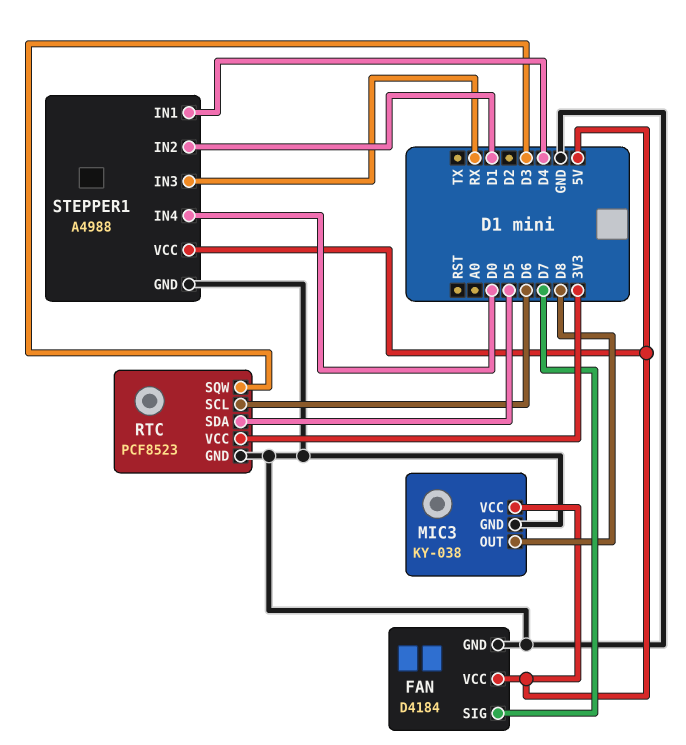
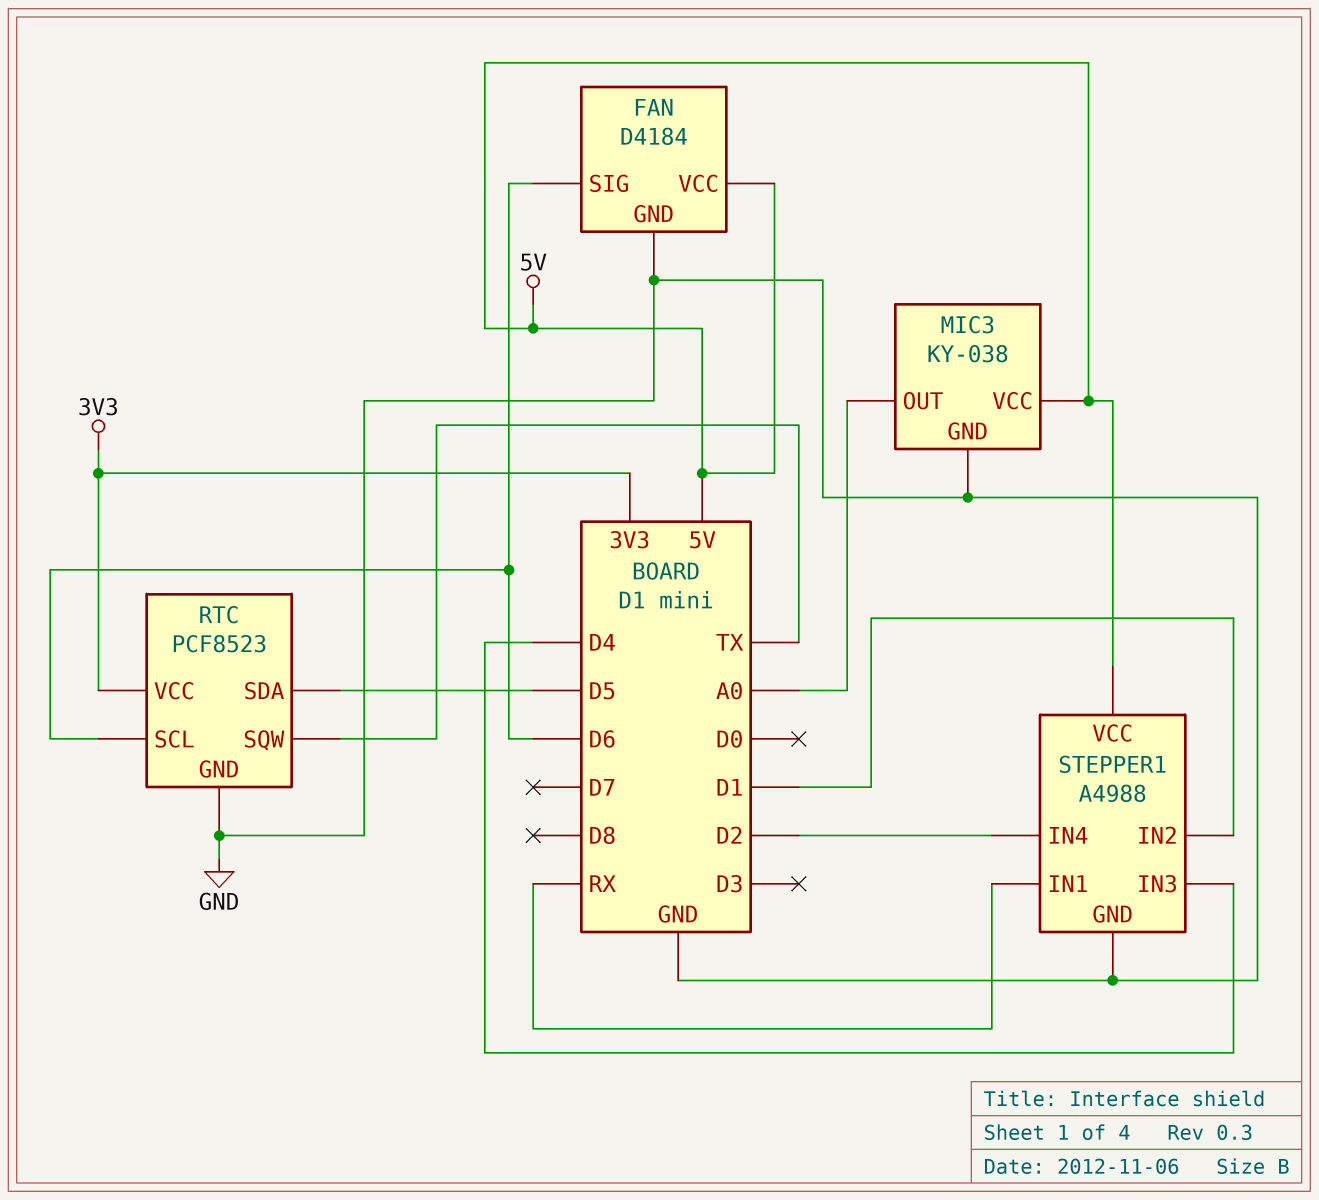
FAN pin SIG: D7 -> D6
MIC3 pin OUT: D8 -> A0
RTC pin SQW: D3 -> TX
STEPPER1 pin IN1: D4 -> RX
STEPPER1 pin IN3: RX -> D4
STEPPER1 pin IN4: D0 -> D2

